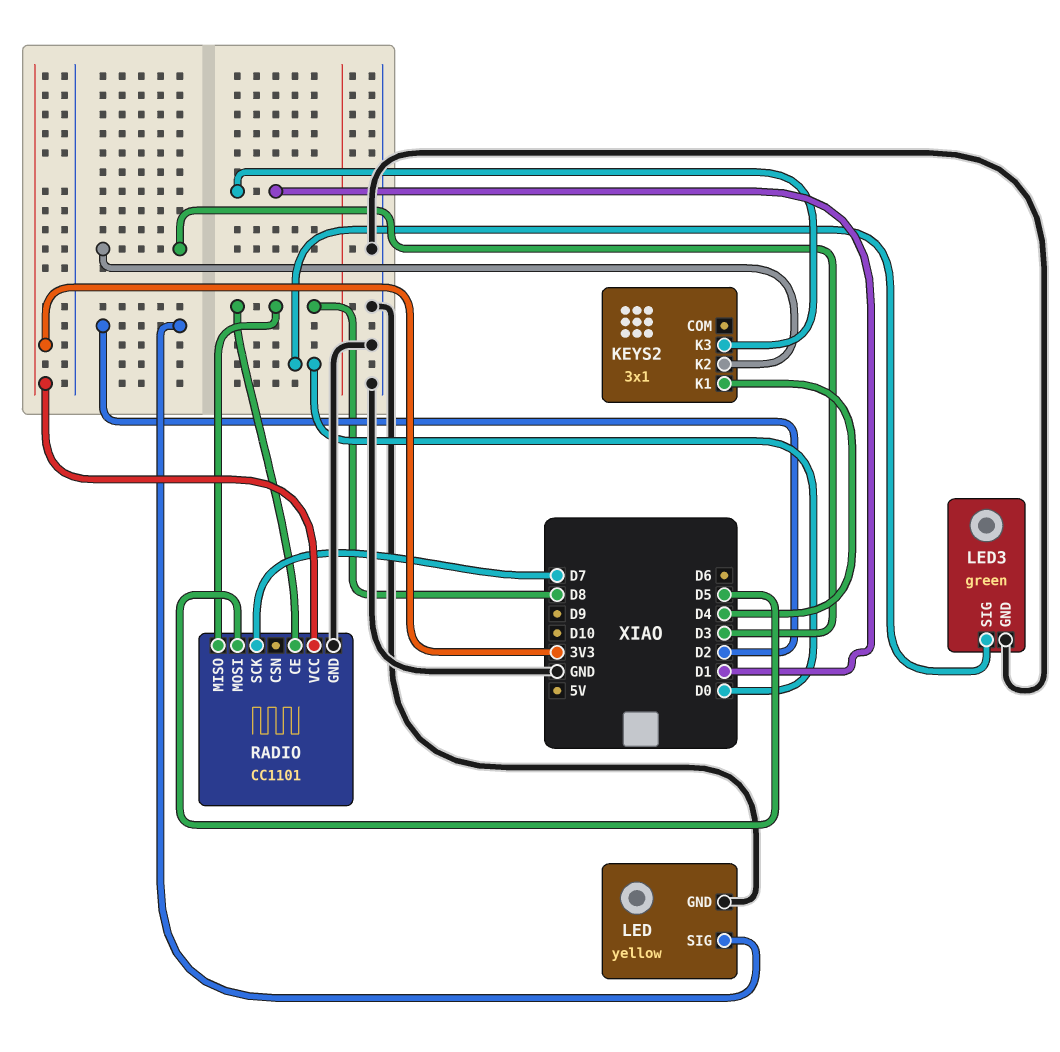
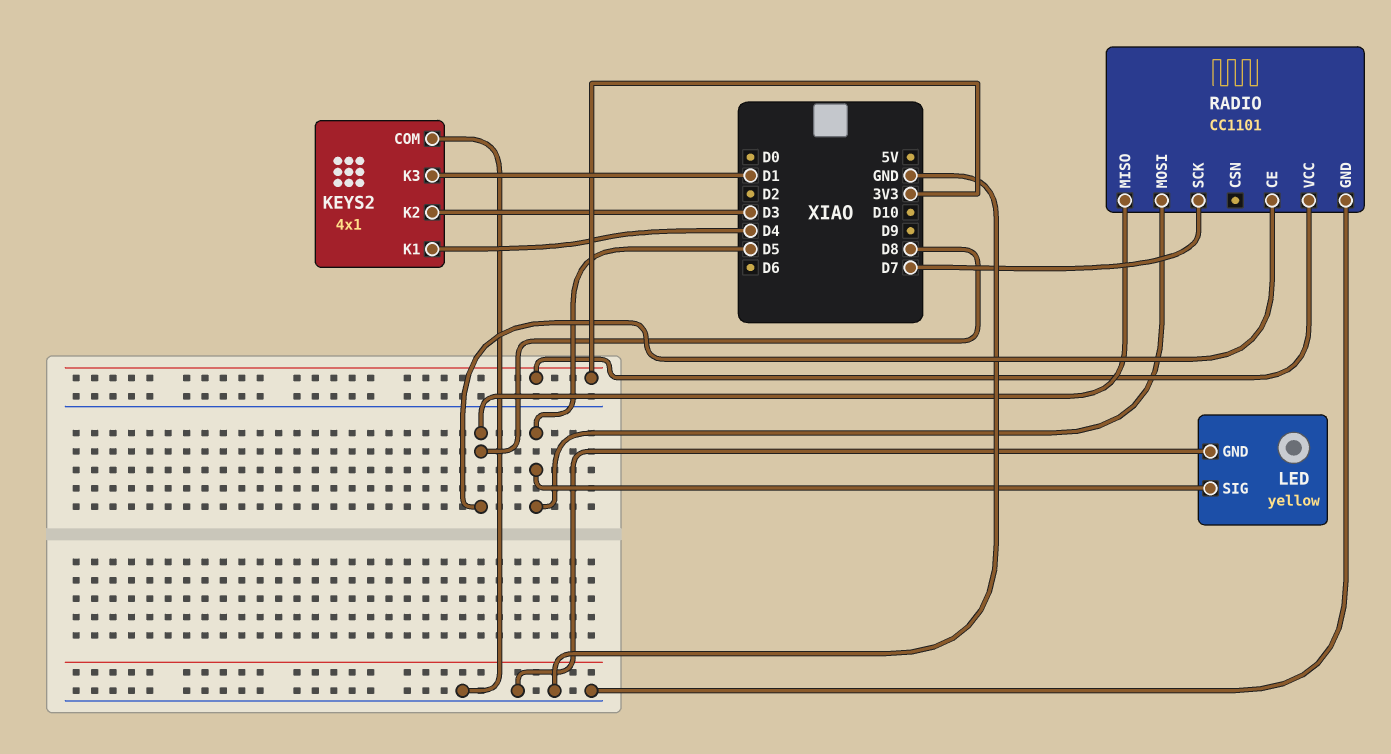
KEYS2: 3x1 -> 4x1
KEYS2 pin COM: none -> GND
LED pin SIG: D2 -> D5
LED3: green -> none
LED3 pin GND: GND -> none
LED3 pin SIG: D0 -> none

